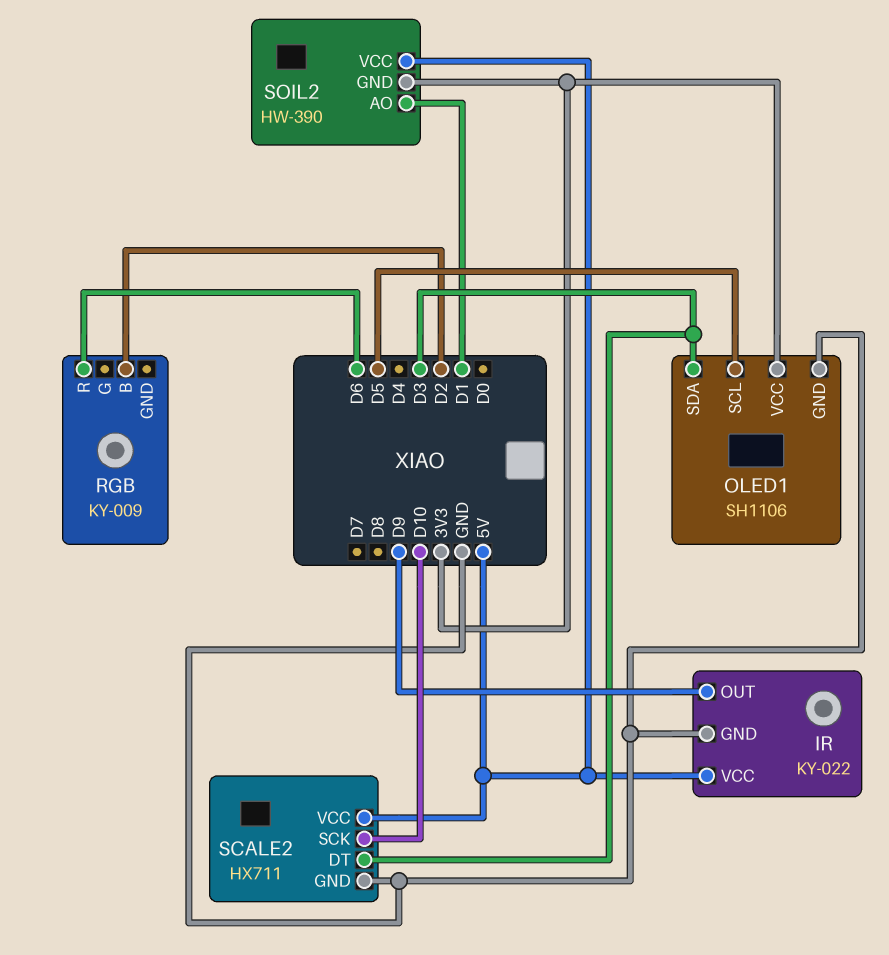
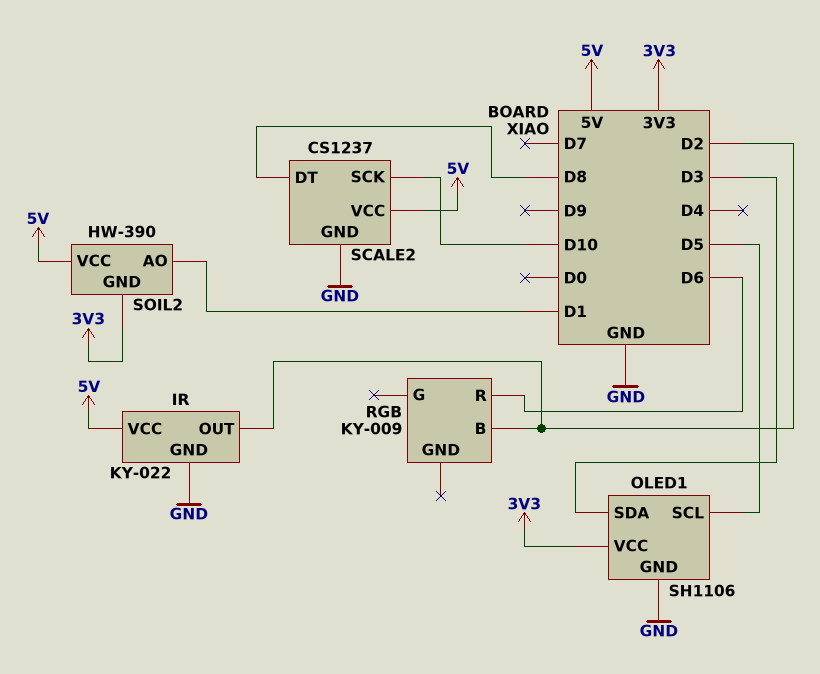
IR pin OUT: D9 -> D2
SCALE2: HX711 -> CS1237
SCALE2 pin DT: D3 -> D8

